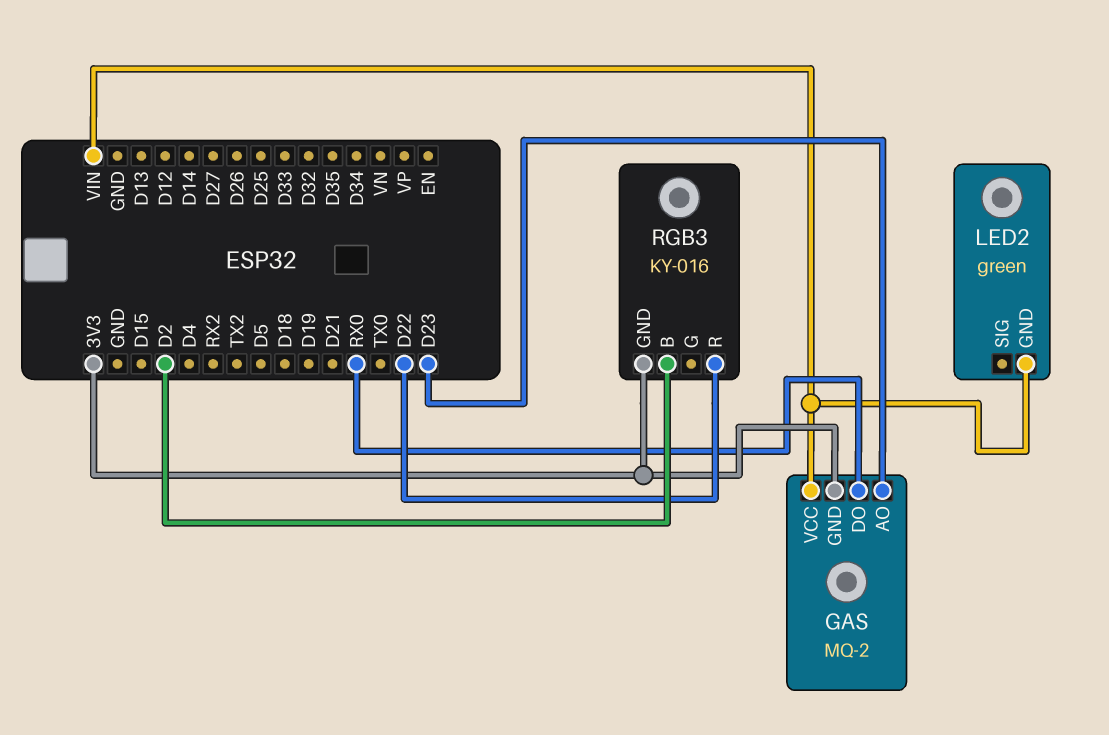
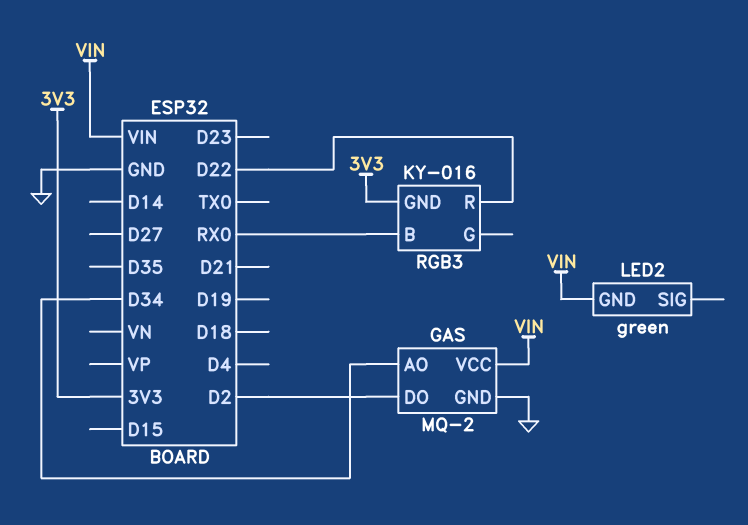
GAS pin AO: D23 -> D34
GAS pin DO: RX0 -> D2
GAS pin GND: 3V3 -> GND
RGB3 pin B: D2 -> RX0

